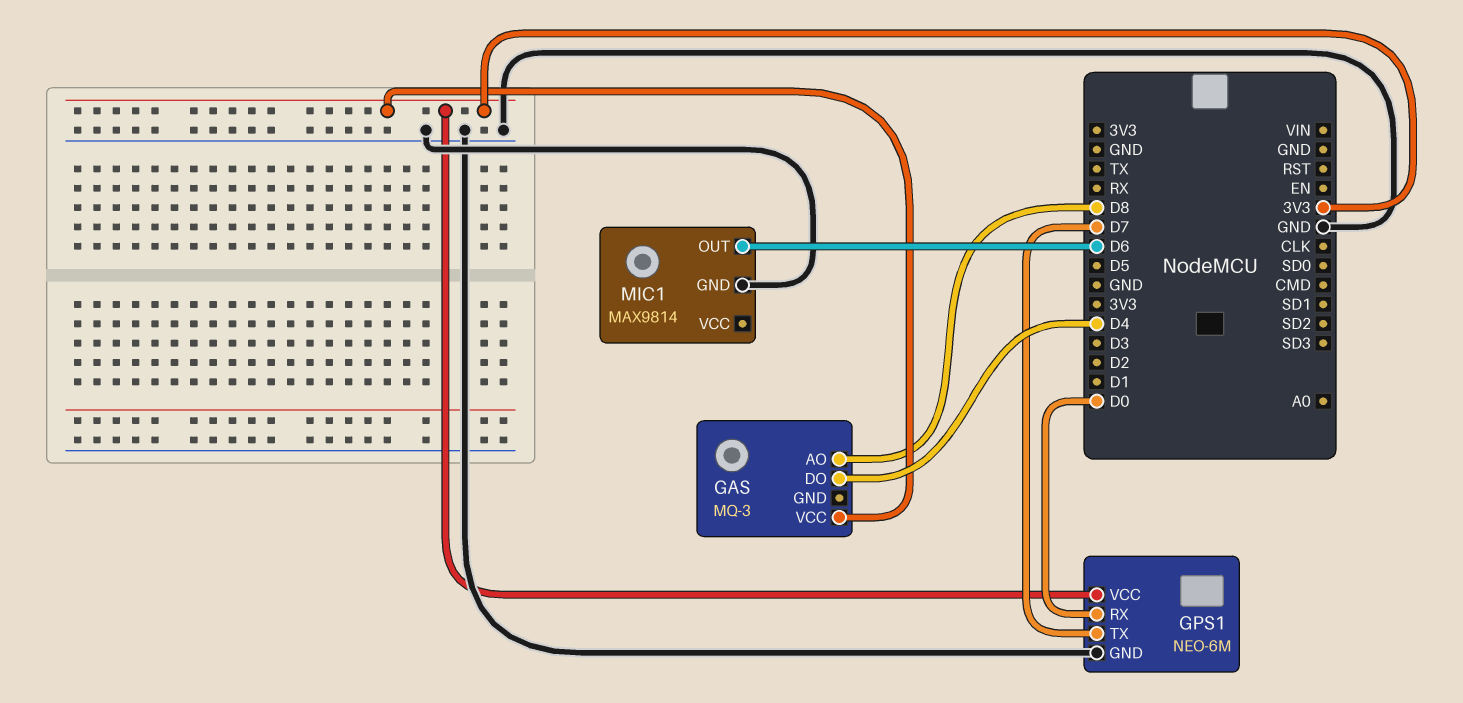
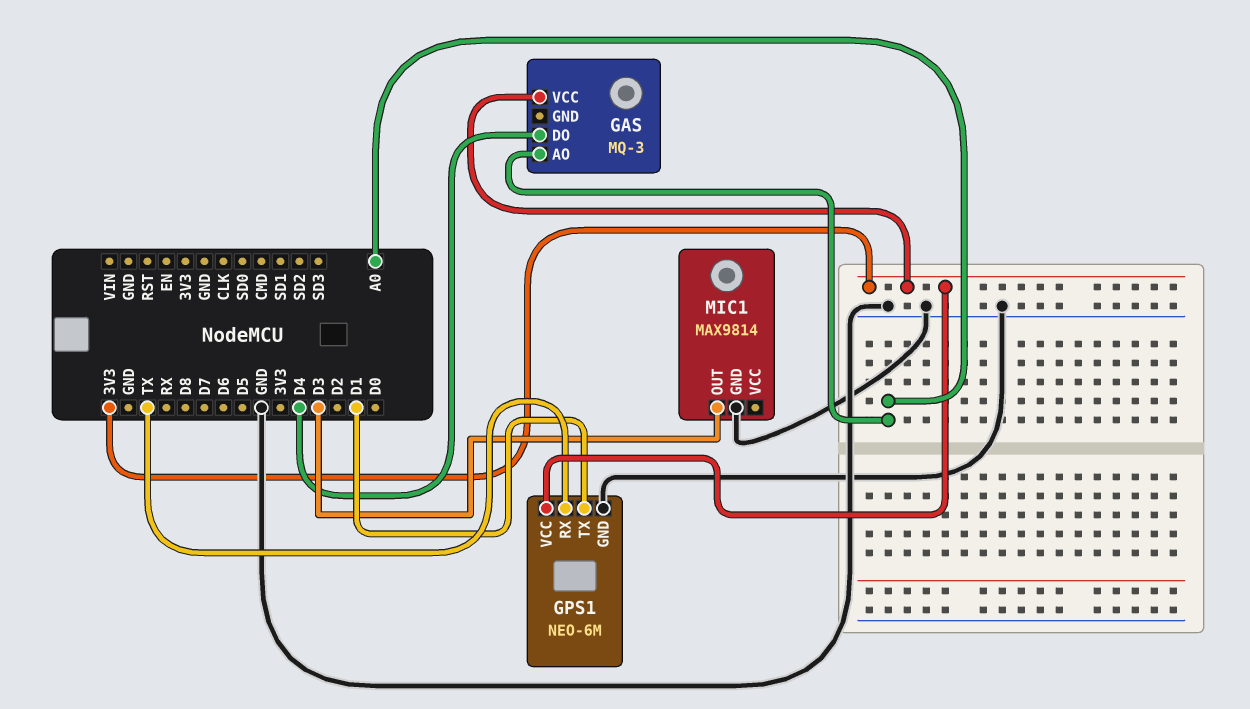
GAS pin AO: D8 -> A0
GPS1 pin RX: D0 -> TX
GPS1 pin TX: D7 -> D1
MIC1 pin OUT: D6 -> D3

